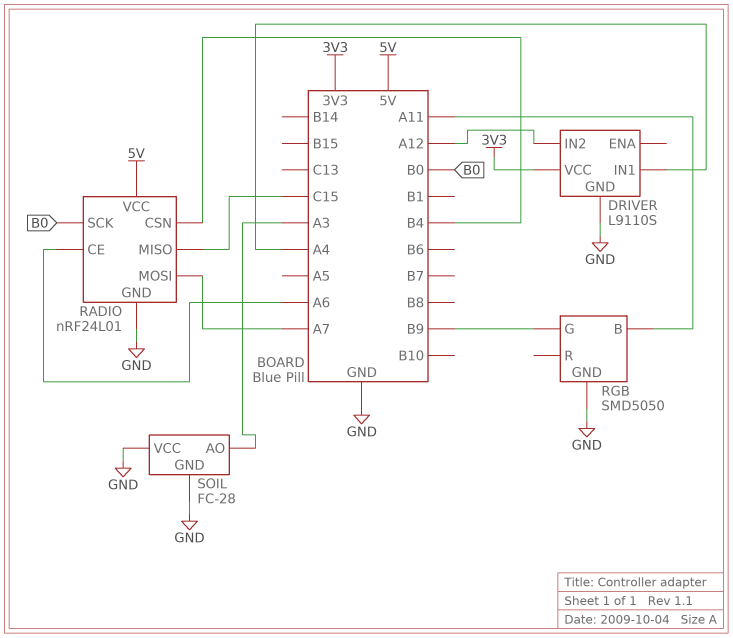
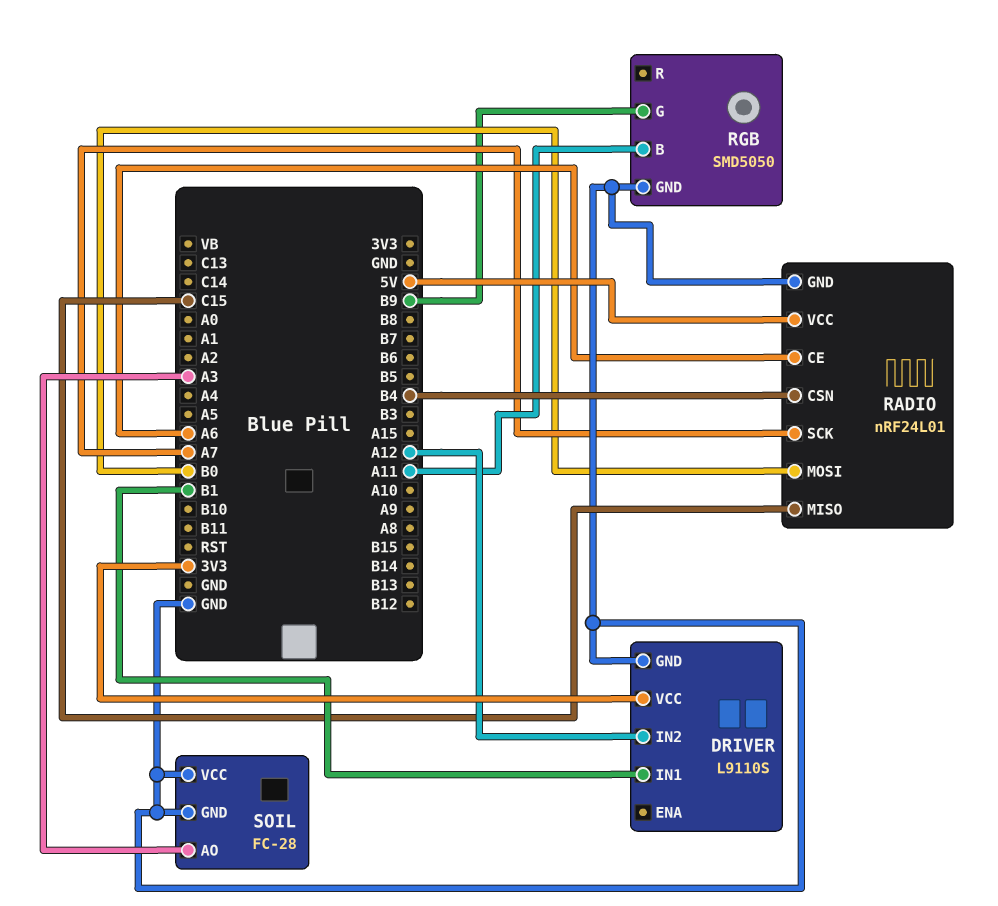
DRIVER pin IN1: A4 -> B1
RADIO pin MOSI: A7 -> B0
RADIO pin SCK: B0 -> A7

